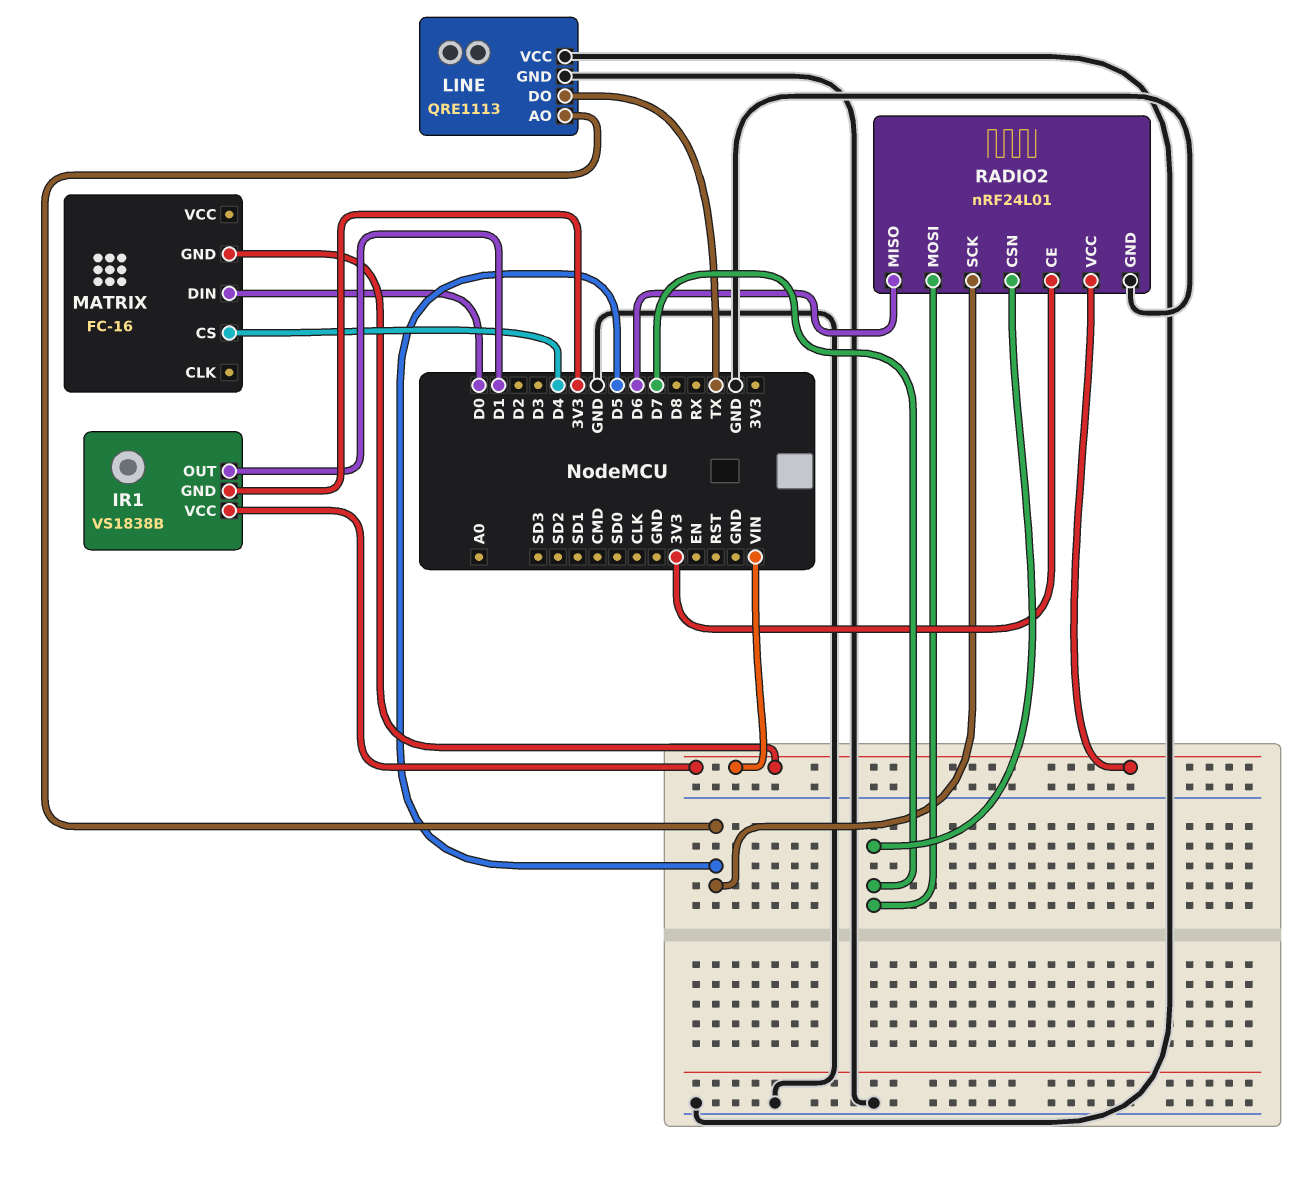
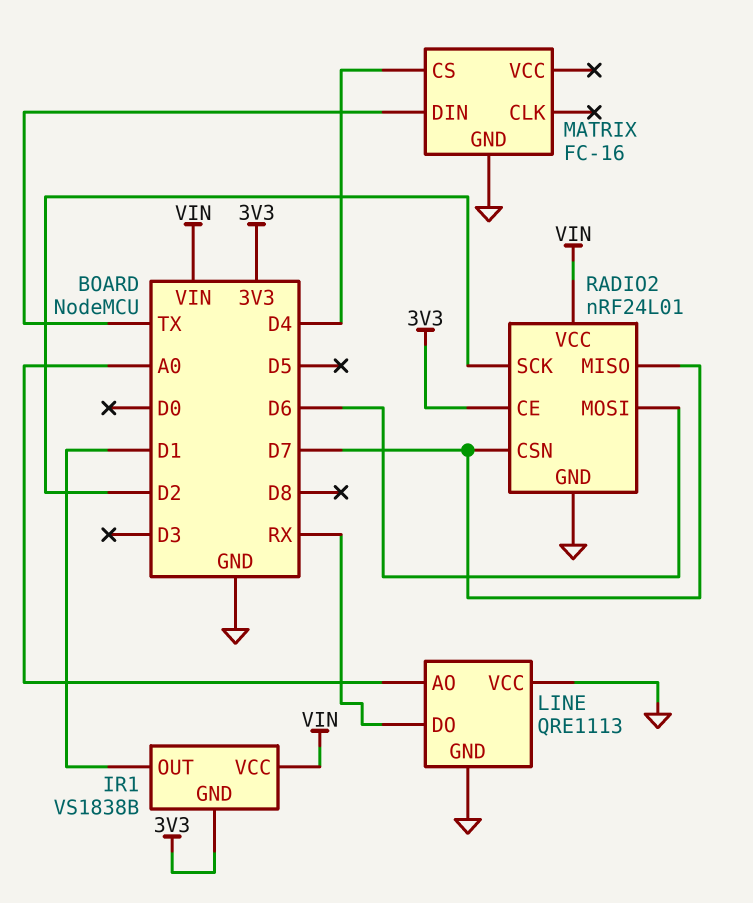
LINE pin AO: D5 -> A0
LINE pin DO: TX -> RX
MATRIX pin DIN: D0 -> TX
MATRIX pin GND: VIN -> GND
RADIO2 pin MISO: D6 -> D7
RADIO2 pin MOSI: D7 -> D6
RADIO2 pin SCK: D5 -> D2

